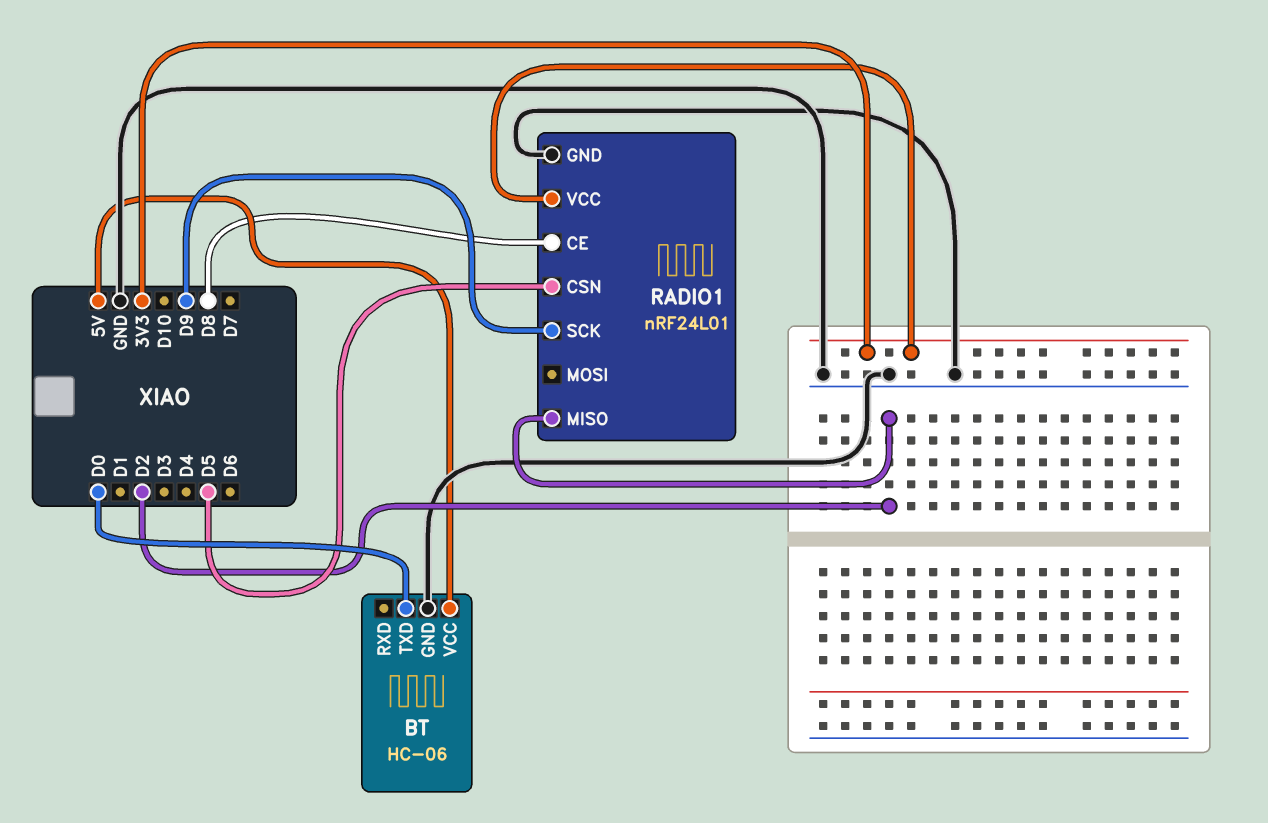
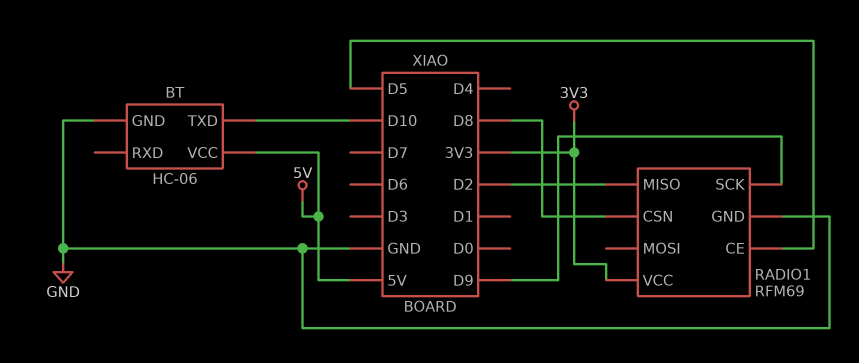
BT pin TXD: D0 -> D10
RADIO1: nRF24L01 -> RFM69
RADIO1 pin CE: D8 -> D5
RADIO1 pin CSN: D5 -> D8

